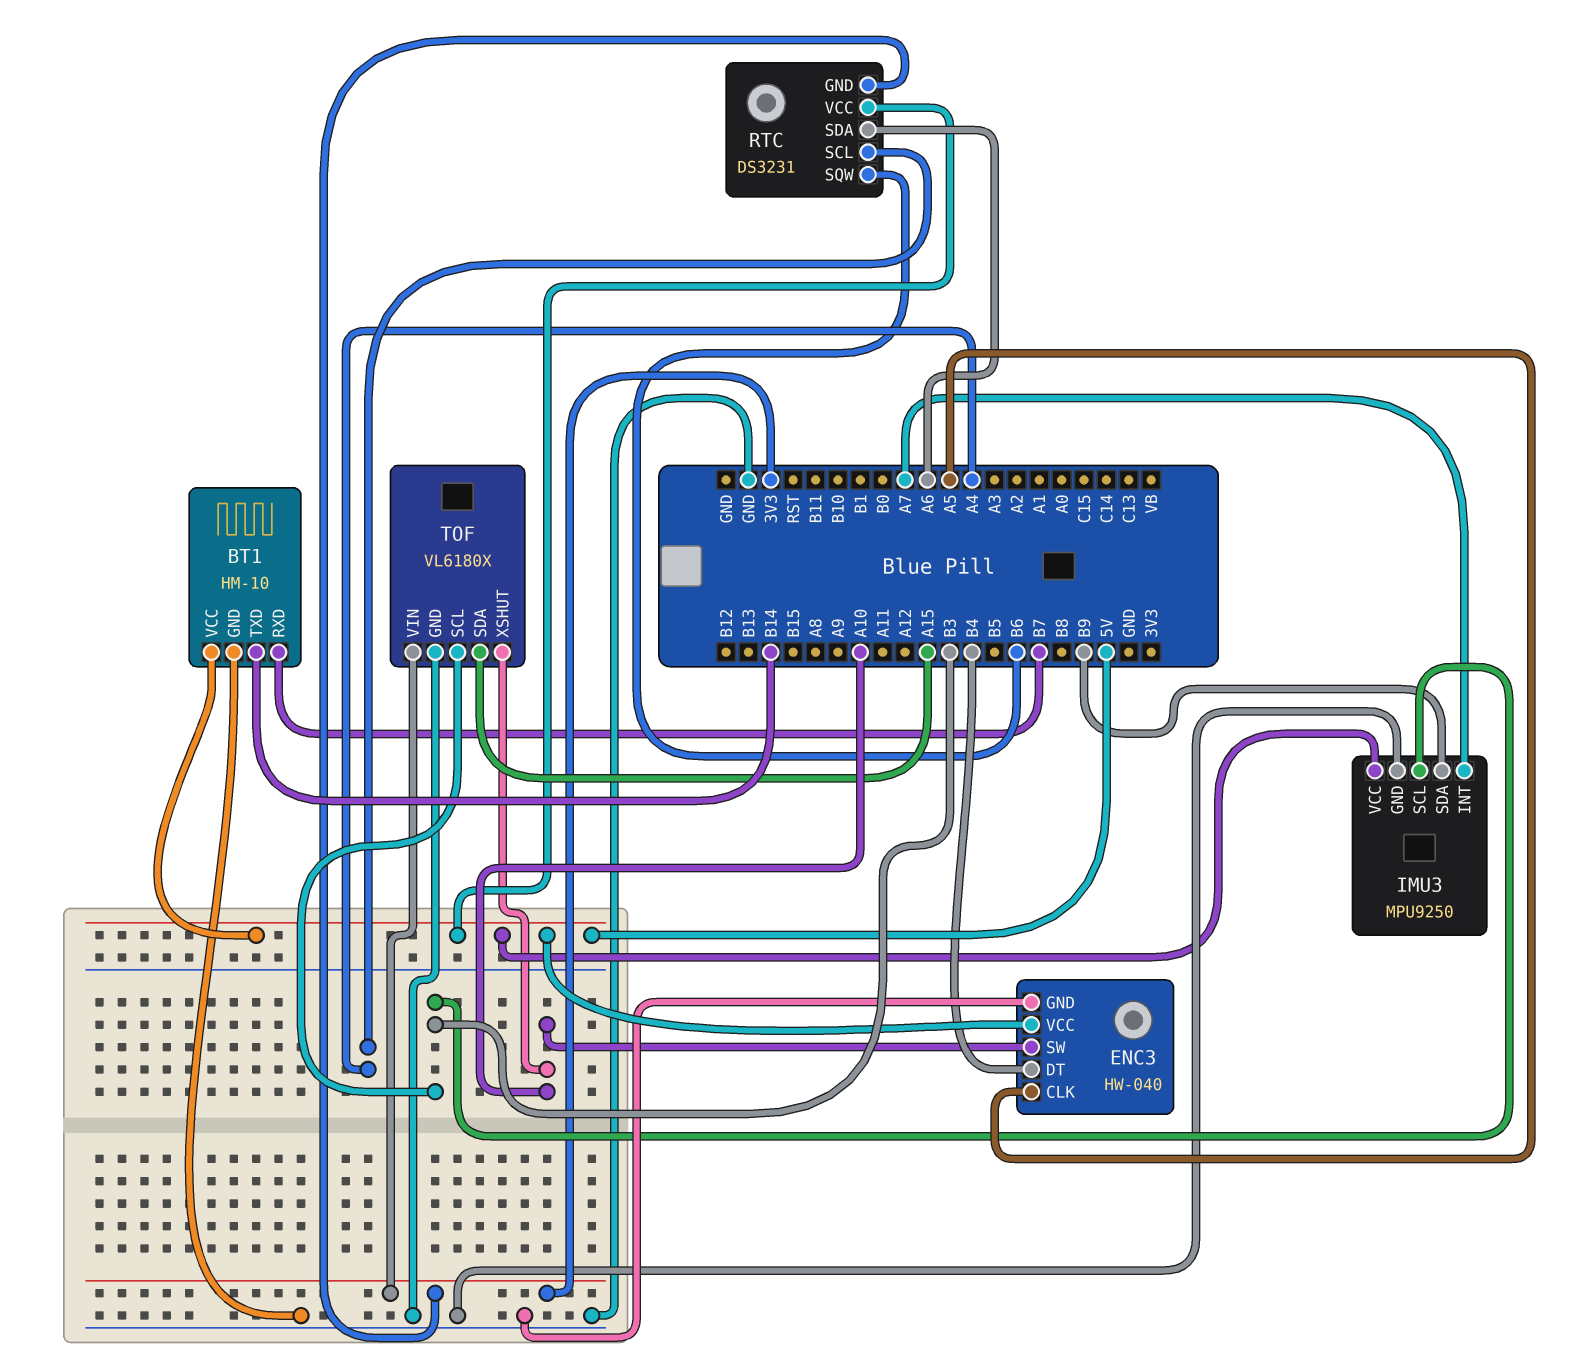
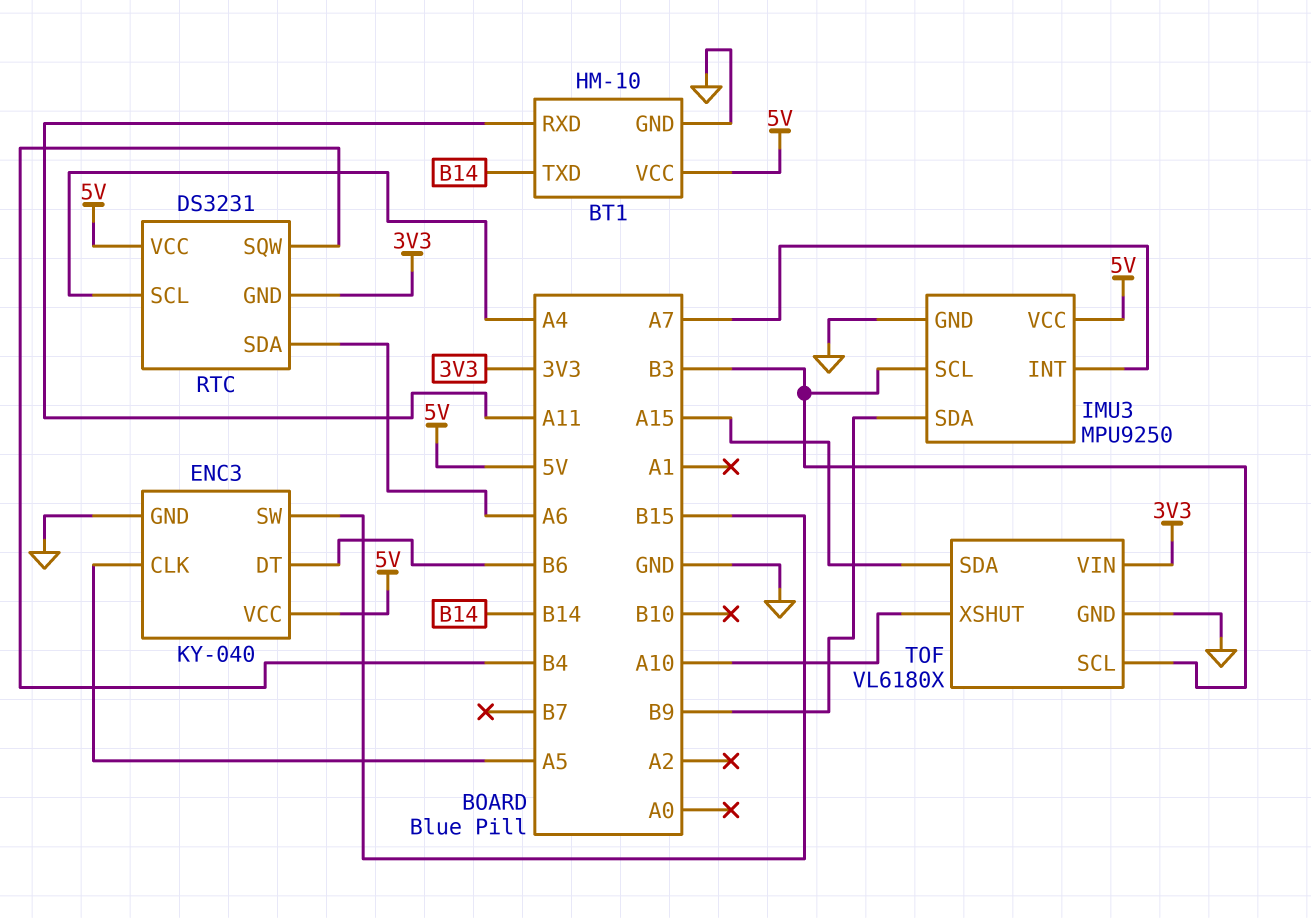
BT1 pin RXD: B7 -> A11
ENC3: HW-040 -> KY-040
ENC3 pin DT: B4 -> B6
ENC3 pin SW: A10 -> B15
RTC pin SQW: B6 -> B4

